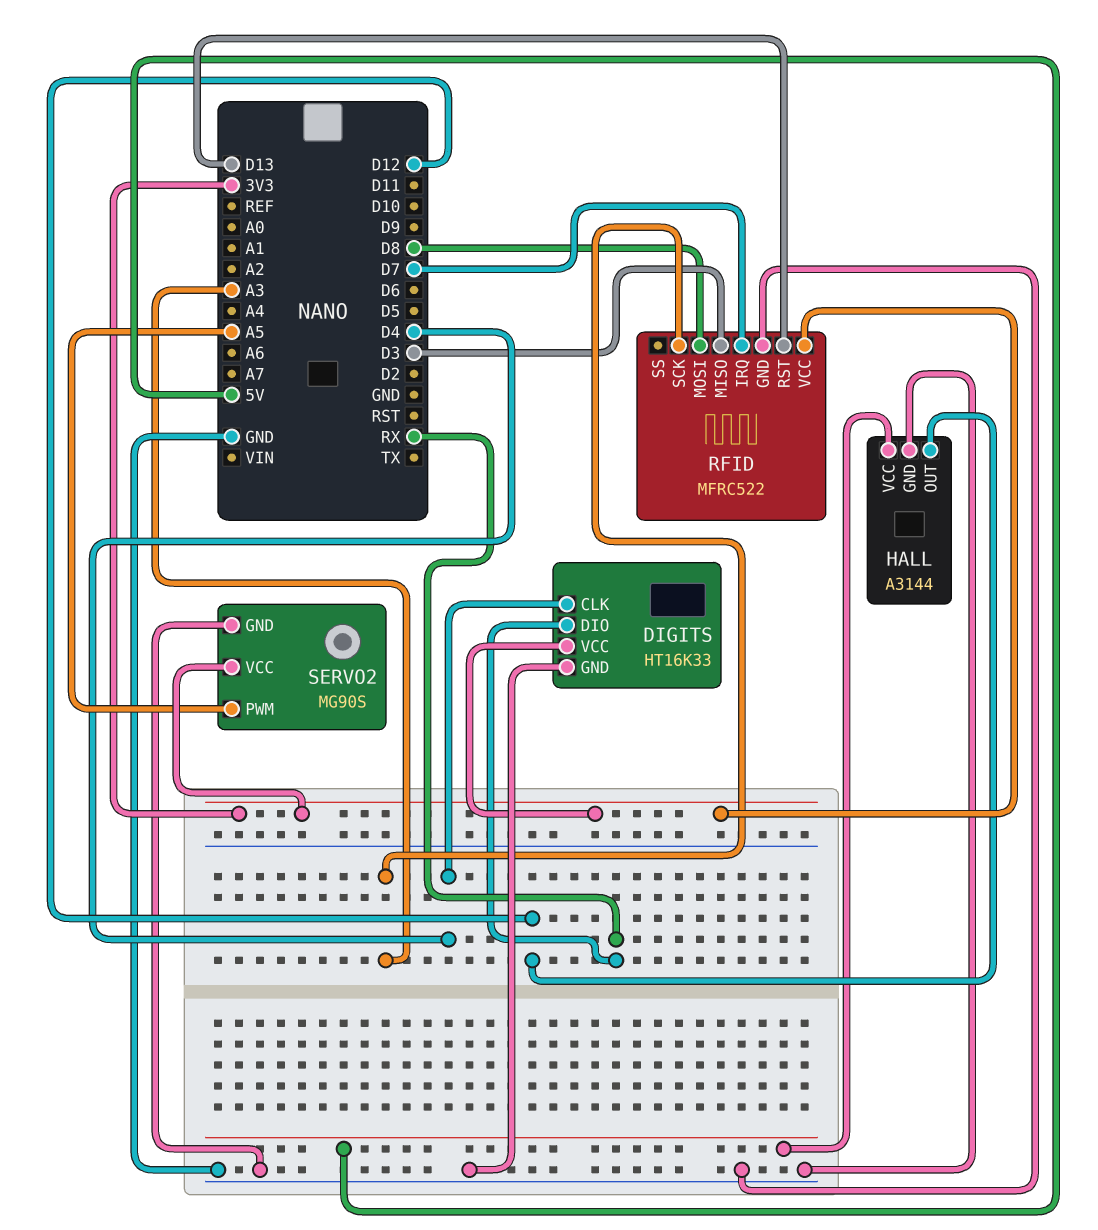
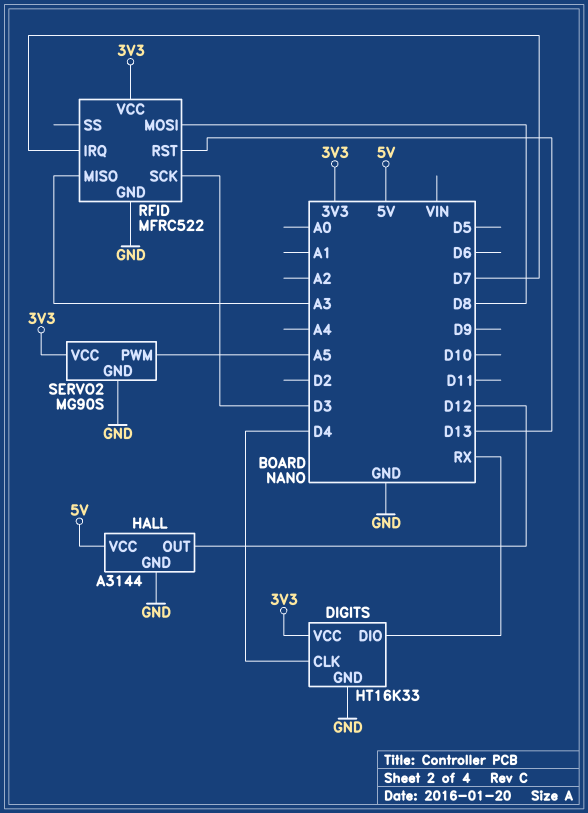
RFID pin MISO: D3 -> A3
RFID pin SCK: A3 -> D3

